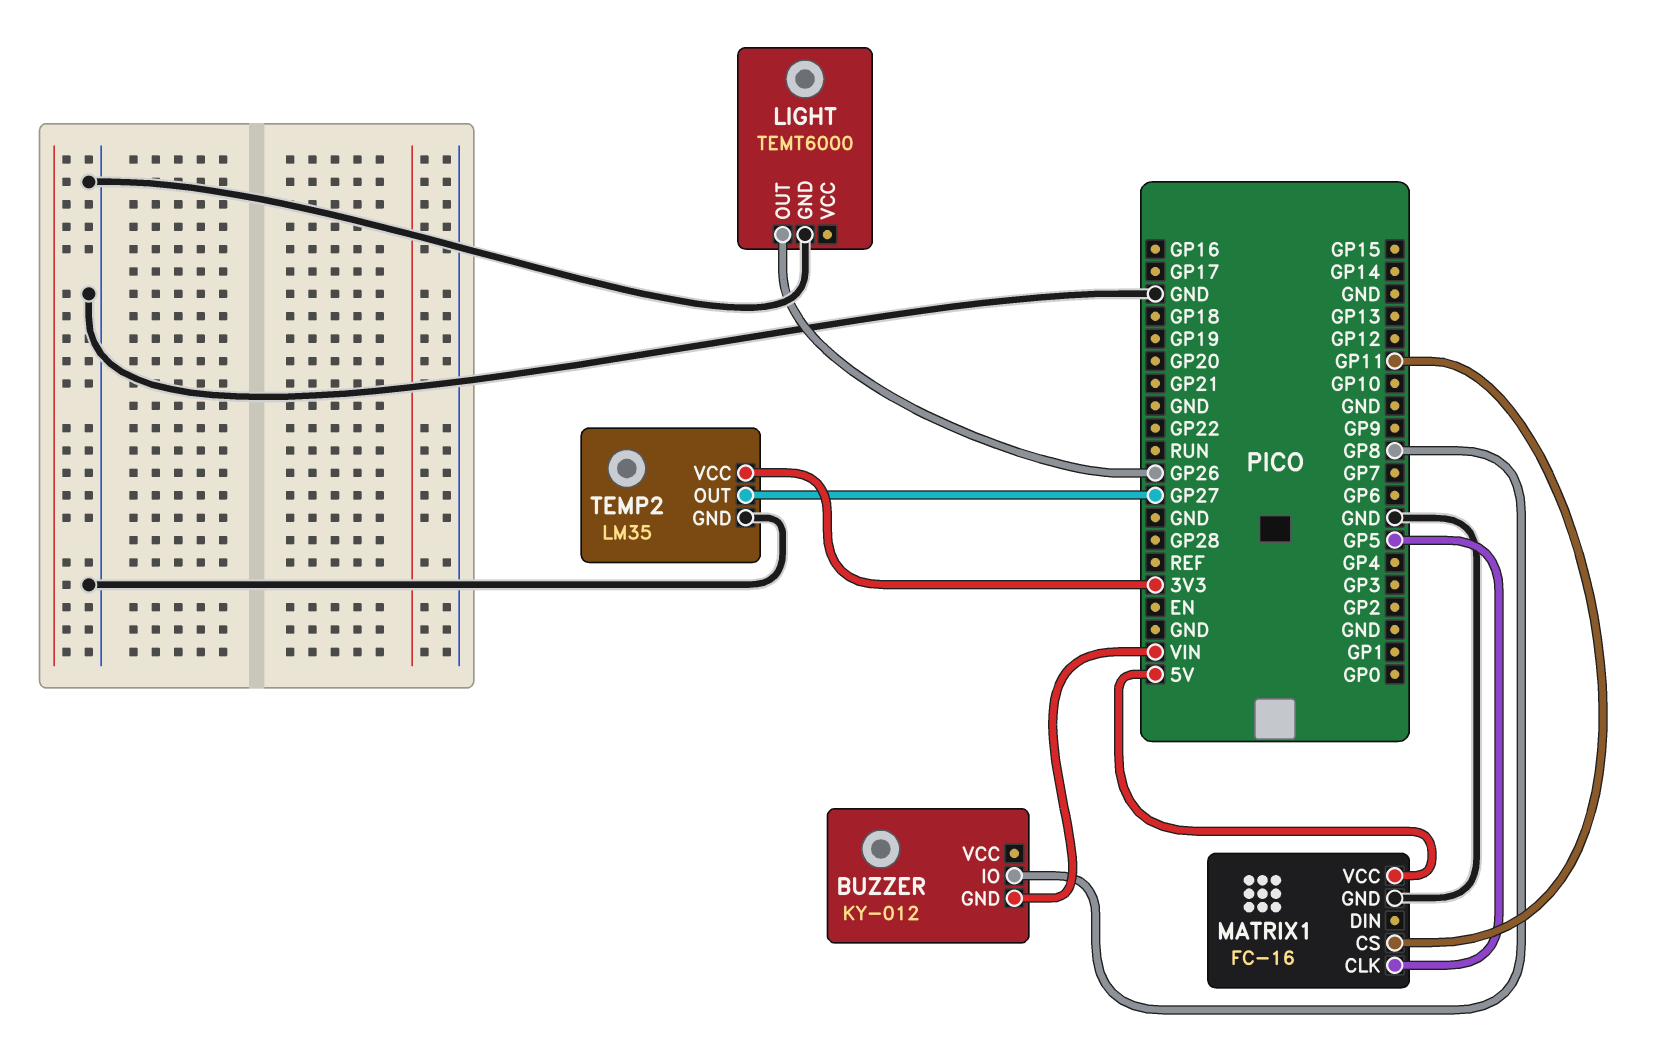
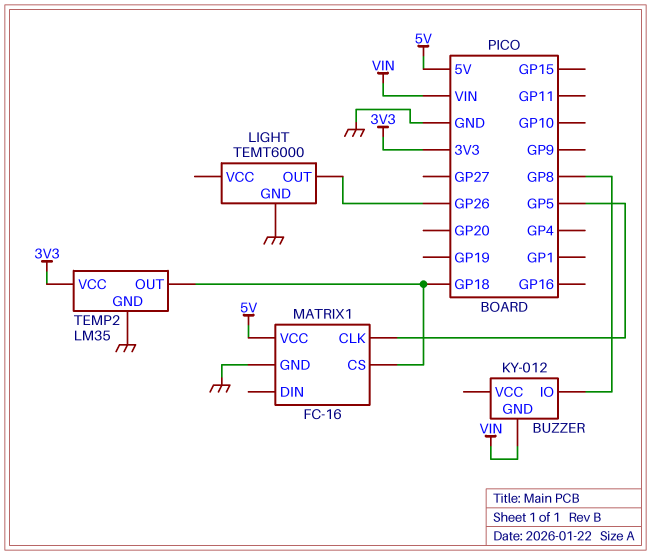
MATRIX1 pin CS: GP11 -> GP18
TEMP2 pin OUT: GP27 -> GP18

